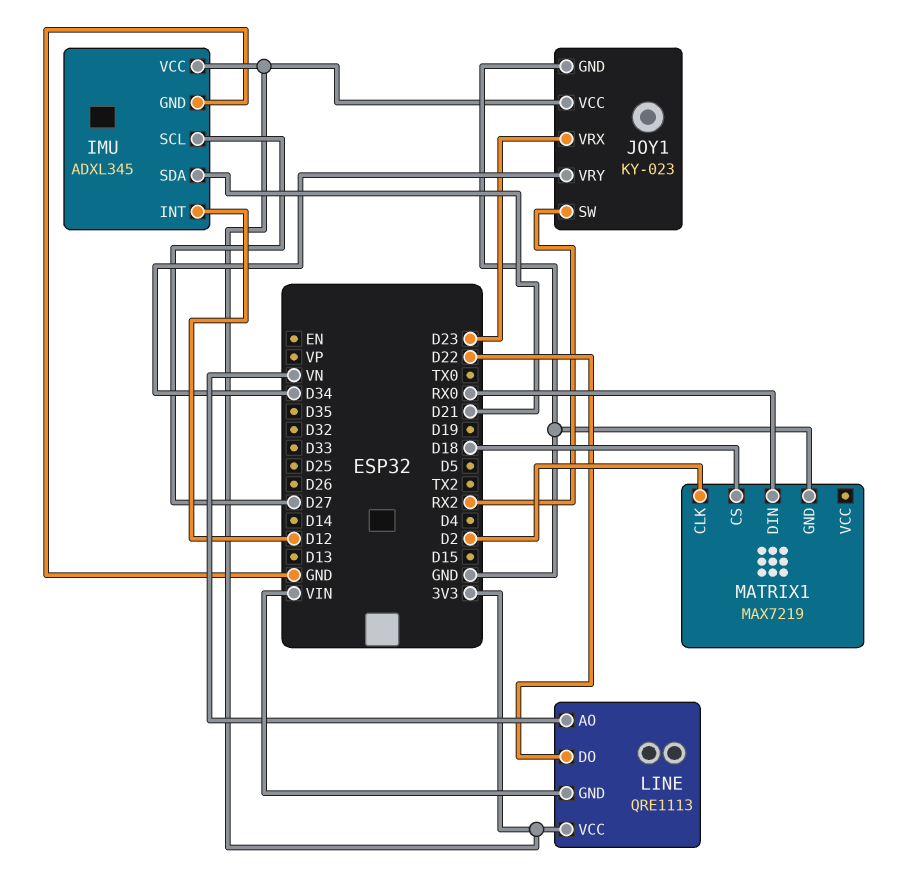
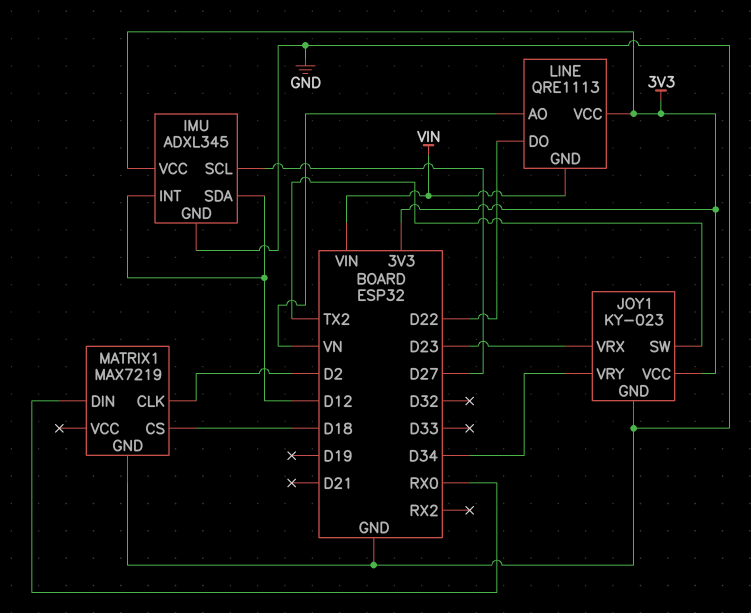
IMU pin SDA: D21 -> D12
JOY1 pin SW: RX2 -> TX2

